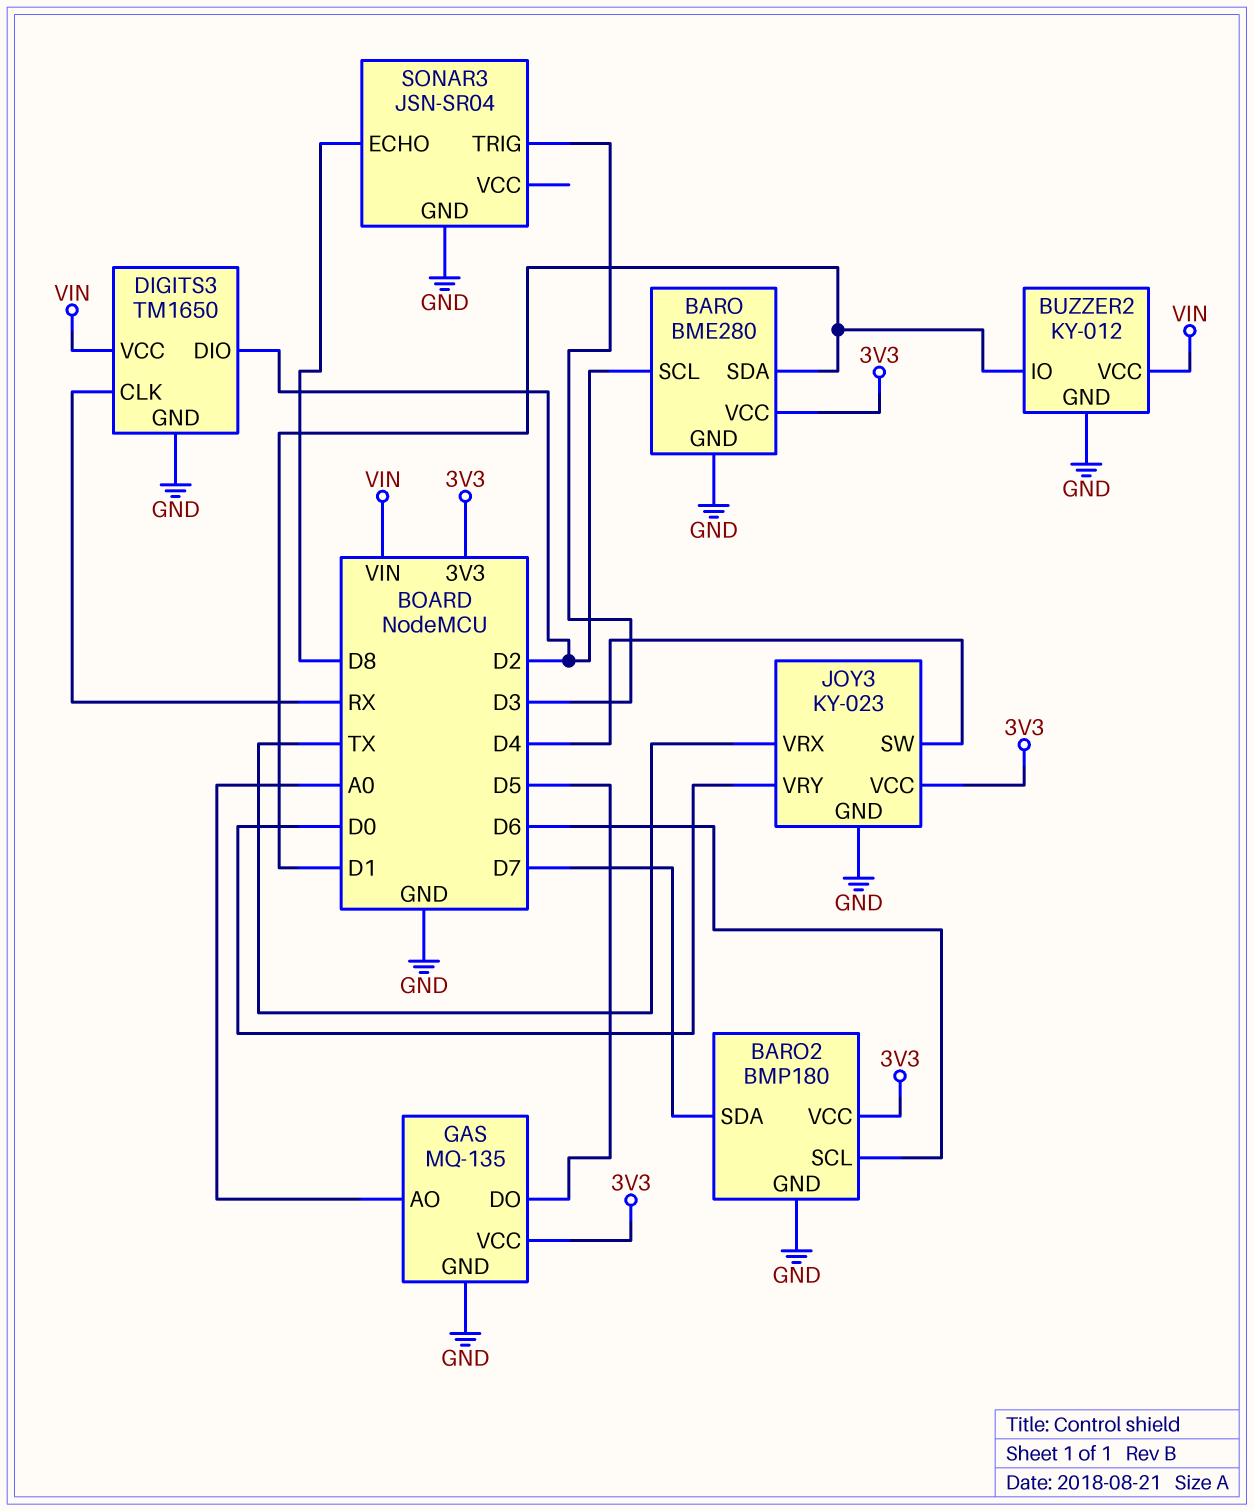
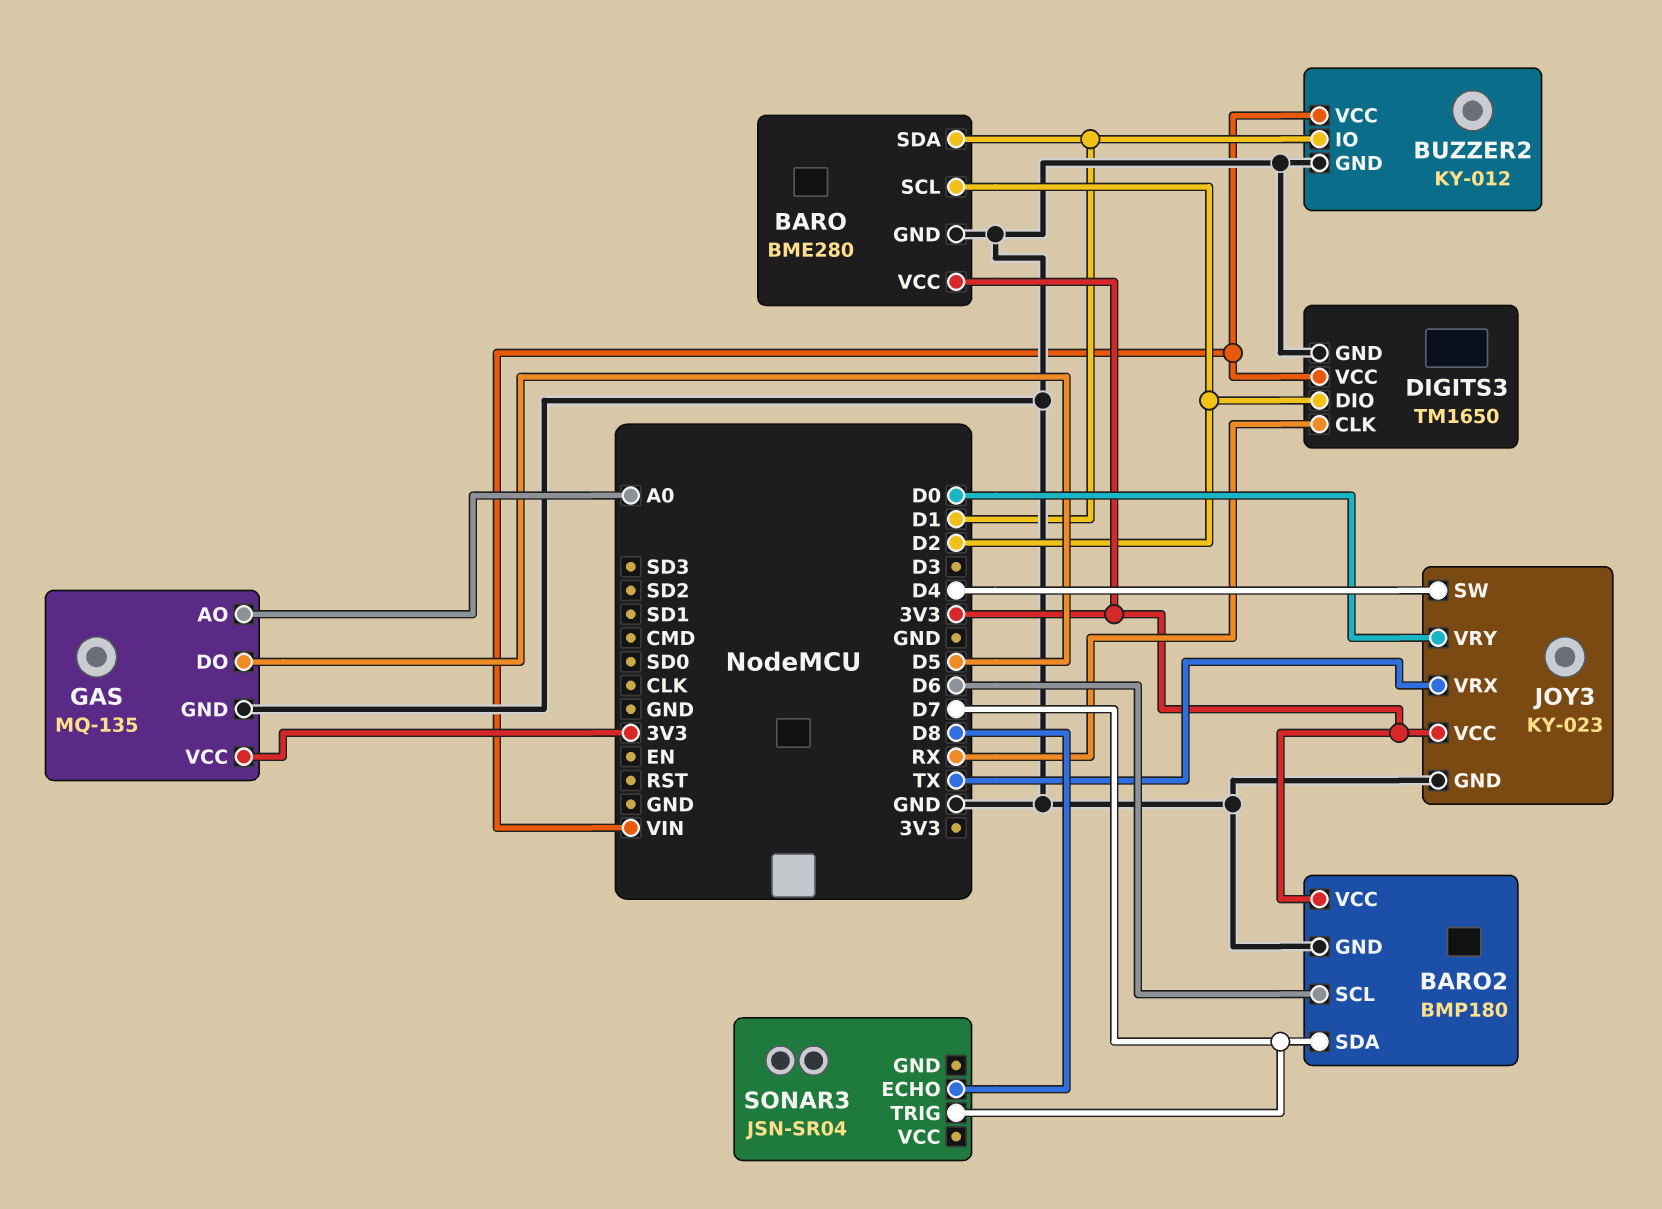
SONAR3 pin GND: GND -> none
SONAR3 pin TRIG: D3 -> D7

